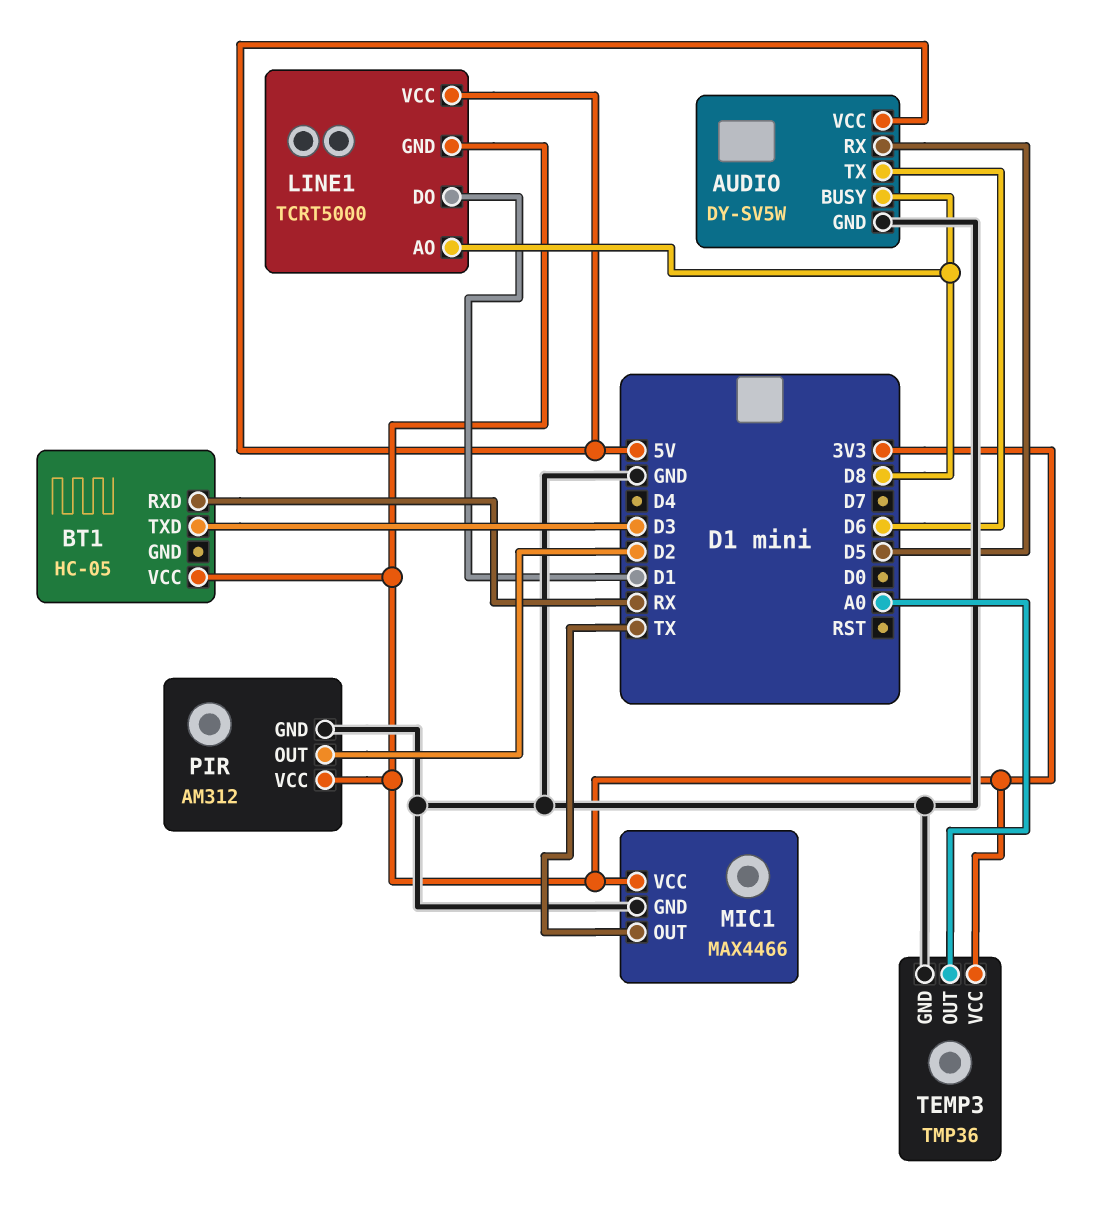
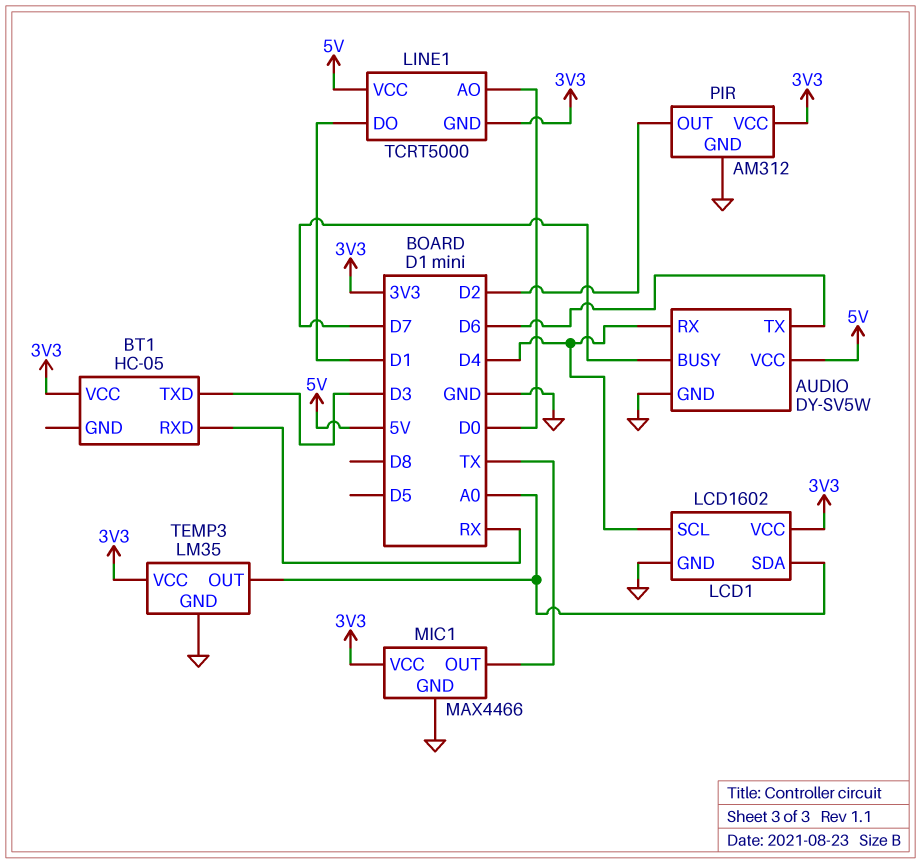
AUDIO pin BUSY: D8 -> D7
AUDIO pin RX: D5 -> D4
LCD1: none -> LCD1602
LCD1 pin GND: none -> GND
LCD1 pin SCL: none -> D4
LCD1 pin SDA: none -> A0
LCD1 pin VCC: none -> 3V3
LINE1 pin AO: D8 -> D0
TEMP3: TMP36 -> LM35

